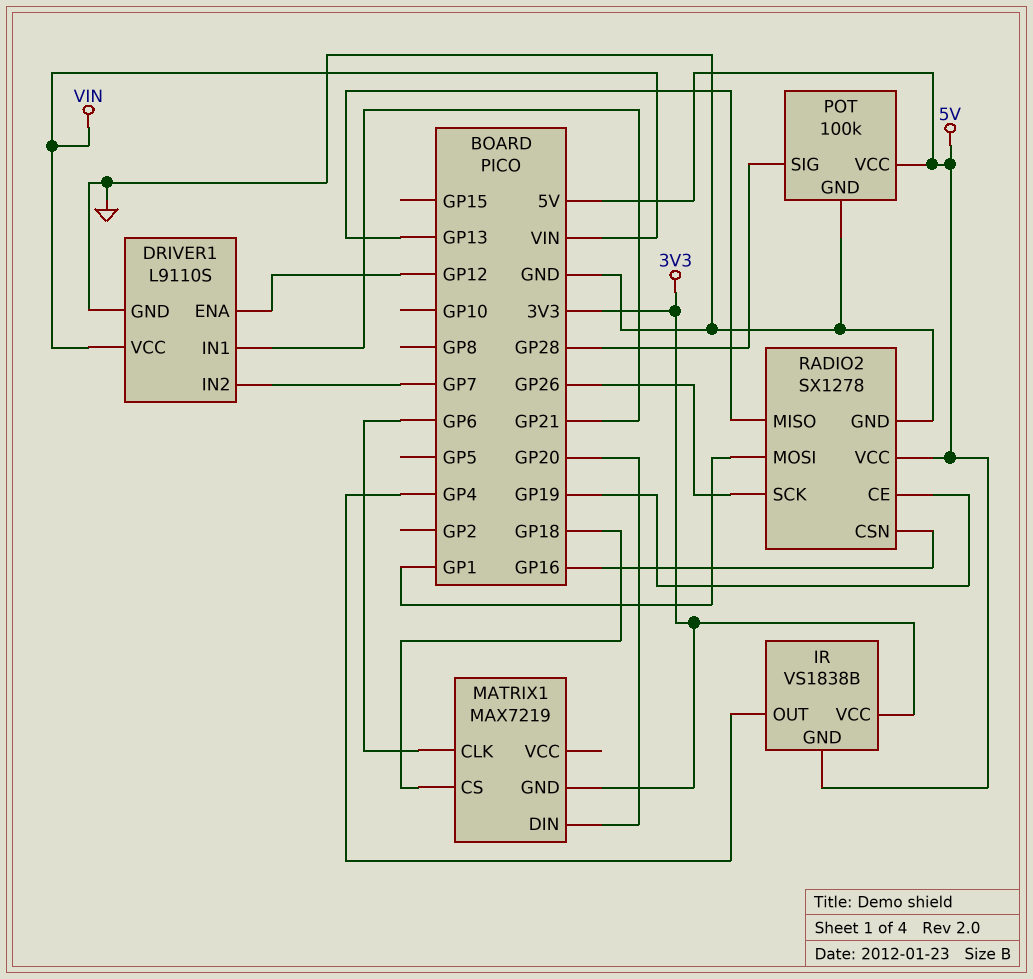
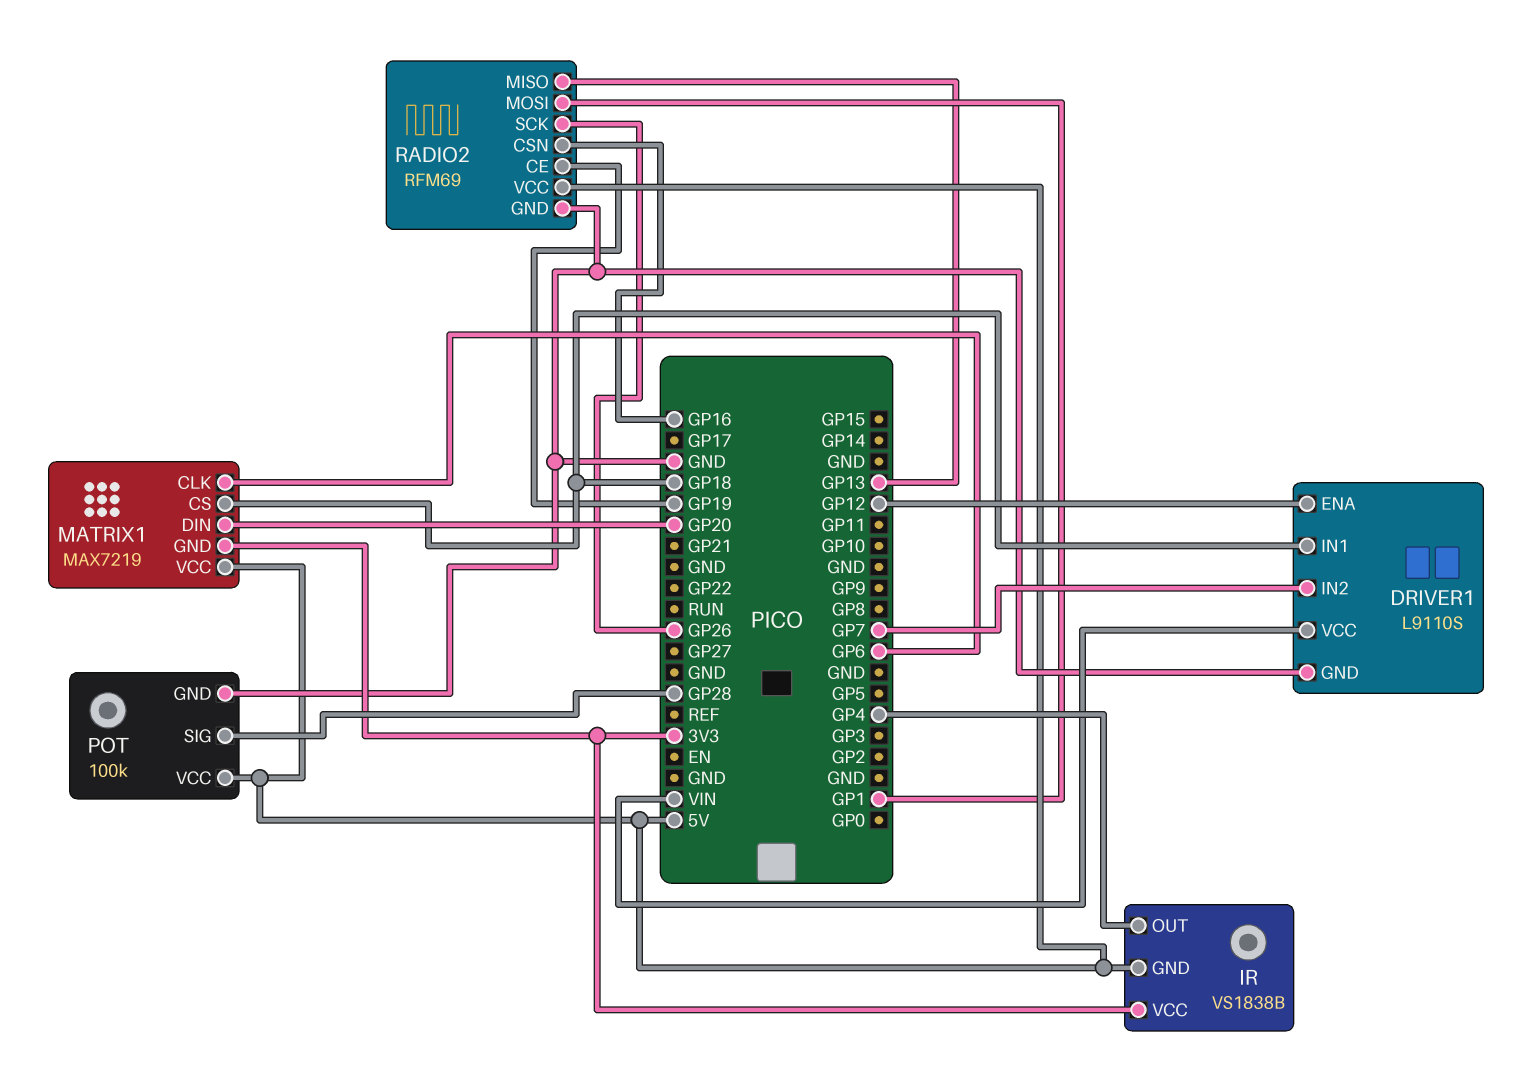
DRIVER1 pin IN1: GP21 -> GP18
MATRIX1 pin VCC: none -> 5V
RADIO2: SX1278 -> RFM69

